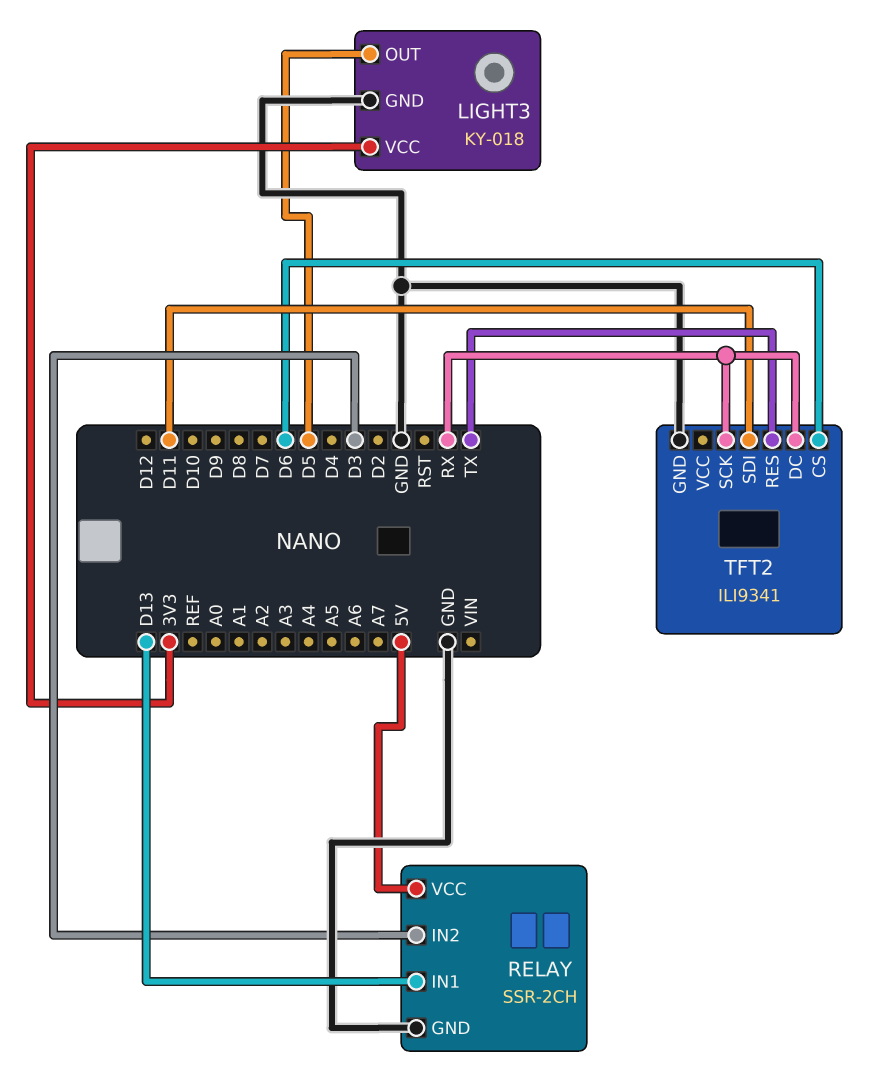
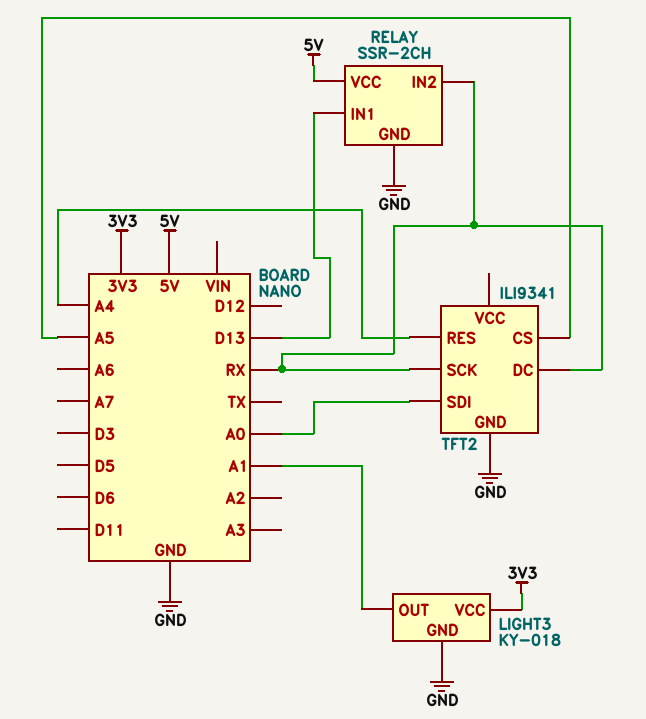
LIGHT3 pin OUT: D5 -> A1
RELAY pin IN2: D3 -> RX
TFT2 pin CS: D6 -> A5
TFT2 pin RES: TX -> A4
TFT2 pin SDI: D11 -> A0

